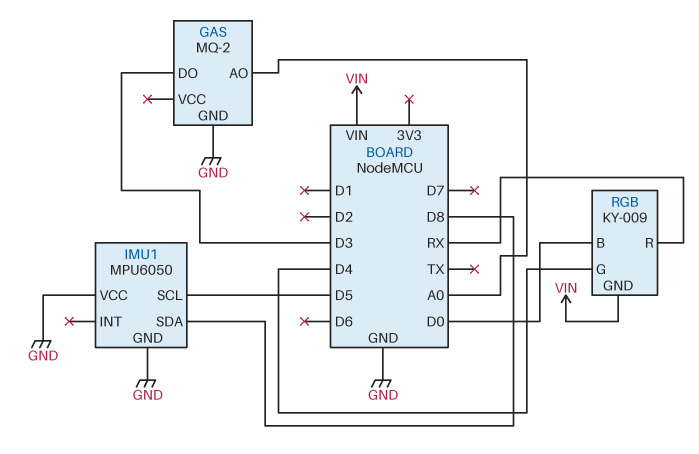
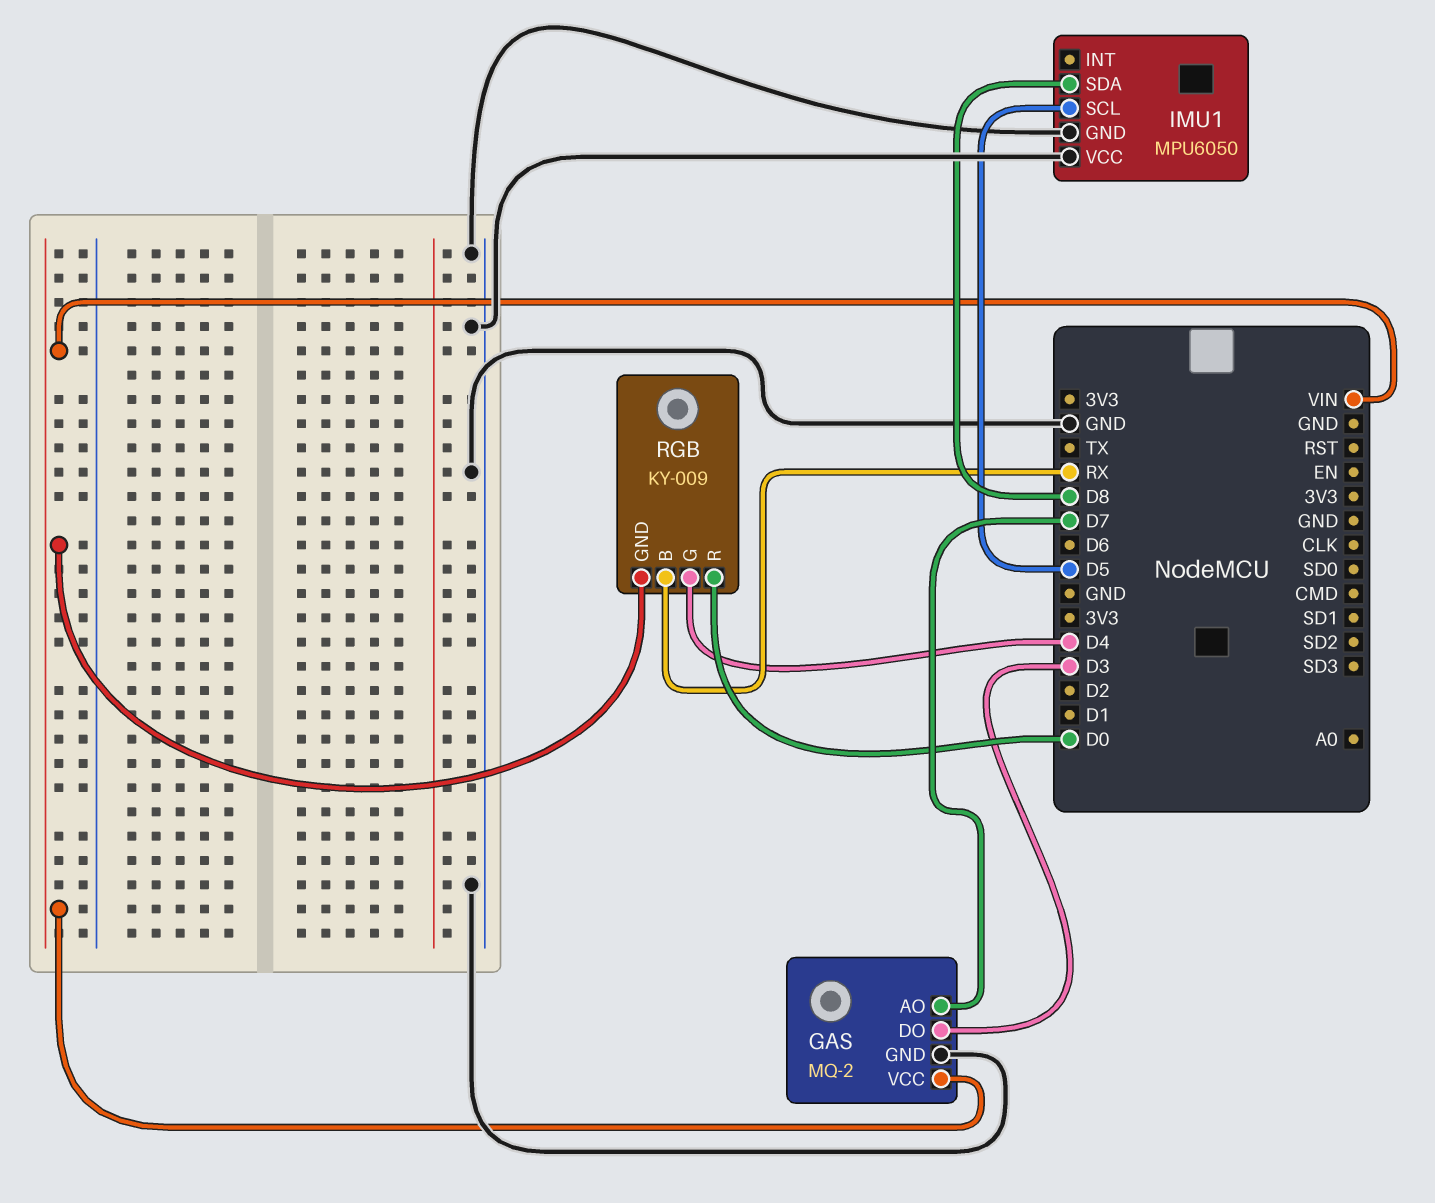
GAS pin AO: A0 -> D7
GAS pin VCC: none -> VIN
RGB pin B: D0 -> RX
RGB pin R: RX -> D0

